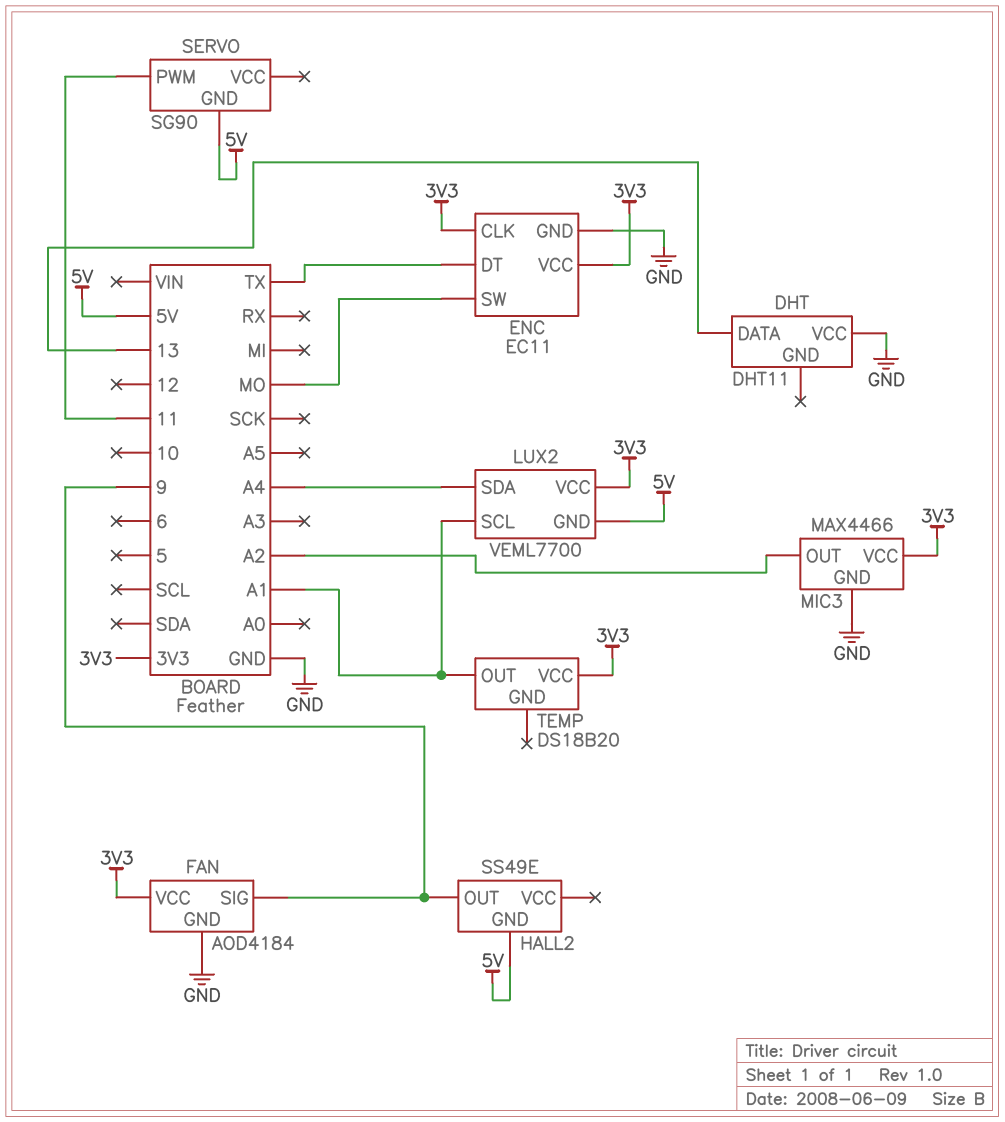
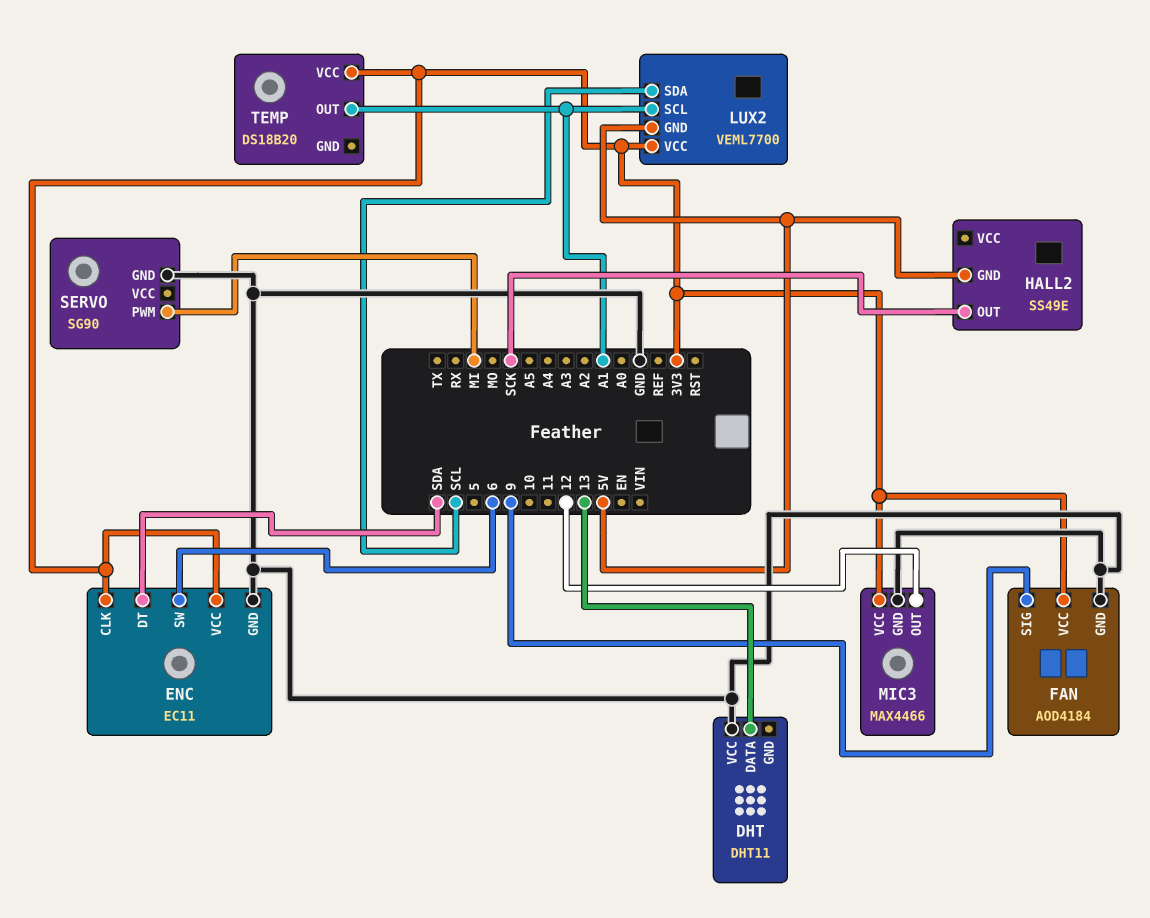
ENC pin DT: TX -> SDA
ENC pin SW: MO -> 6
HALL2 pin OUT: 9 -> SCK
LUX2 pin SDA: A4 -> SCL
MIC3 pin OUT: A2 -> 12
SERVO pin GND: 5V -> GND
SERVO pin PWM: 11 -> MI

